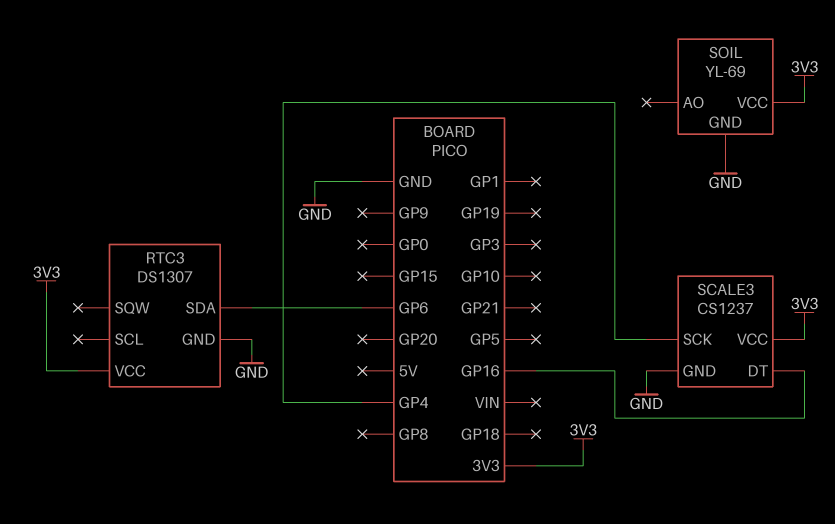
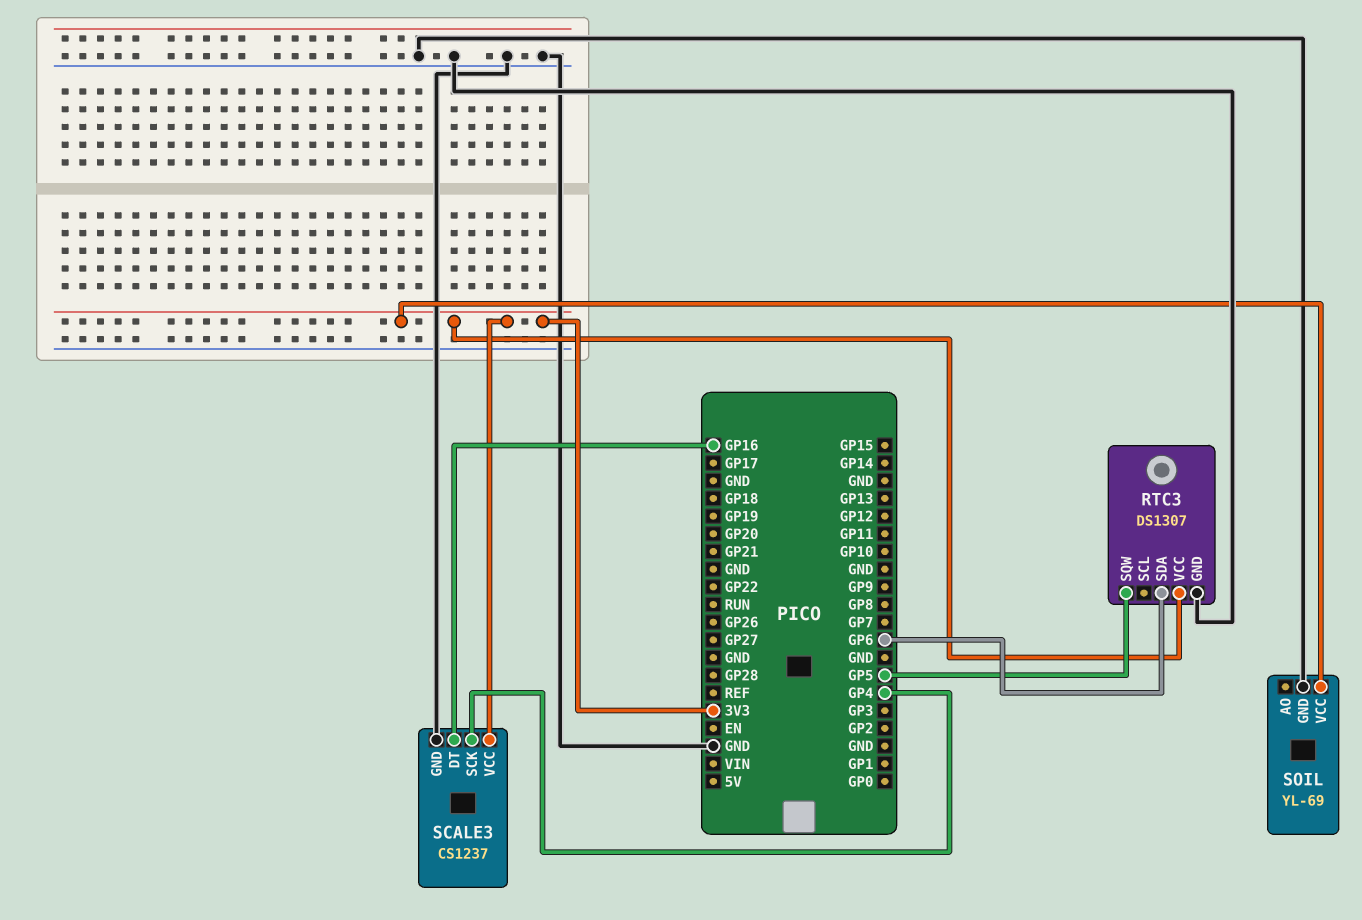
RTC3 pin SQW: none -> GP5

